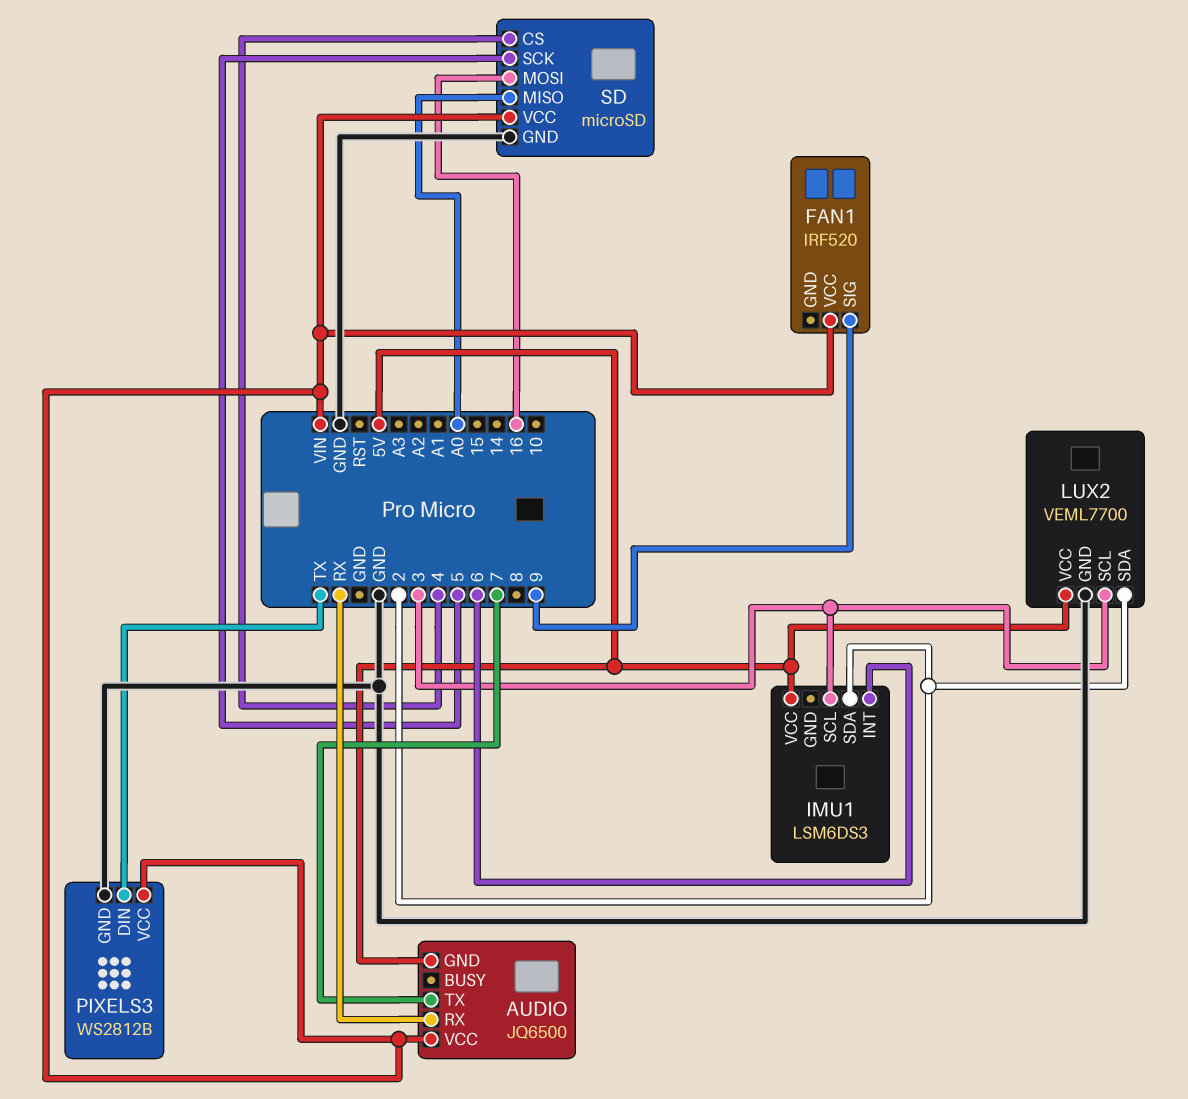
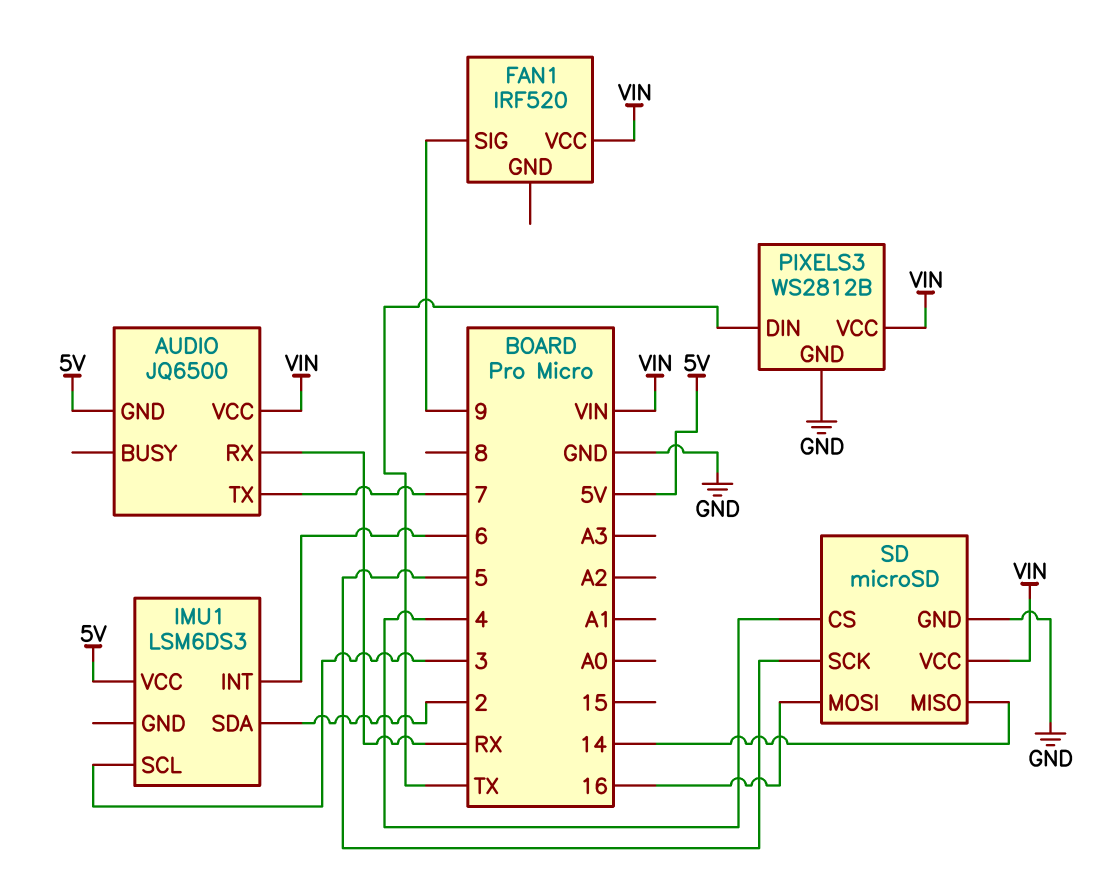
LUX2: VEML7700 -> none
LUX2 pin GND: GND -> none
LUX2 pin SCL: 3 -> none
LUX2 pin SDA: 2 -> none
LUX2 pin VCC: 5V -> none
SD pin MISO: A0 -> 14

